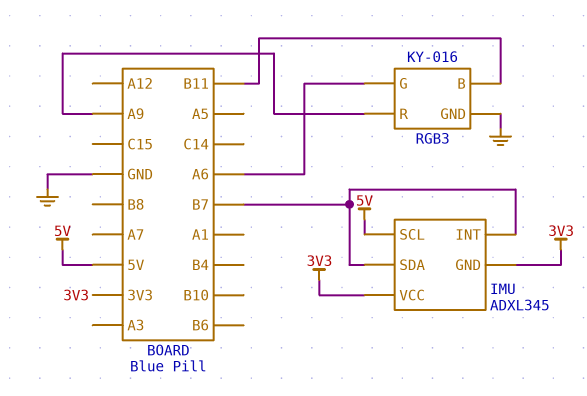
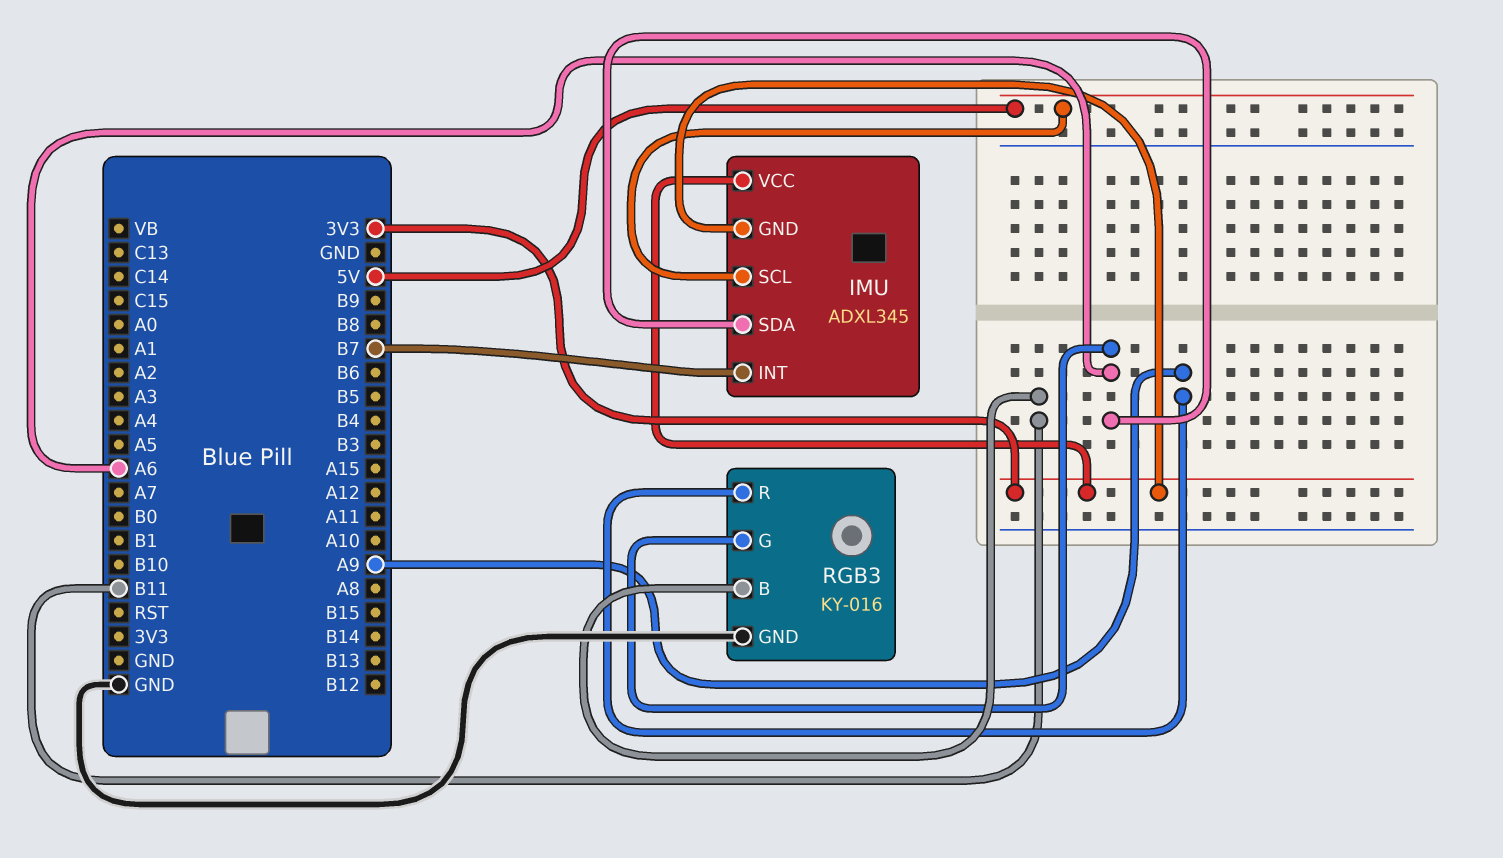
IMU pin SDA: B7 -> A6

